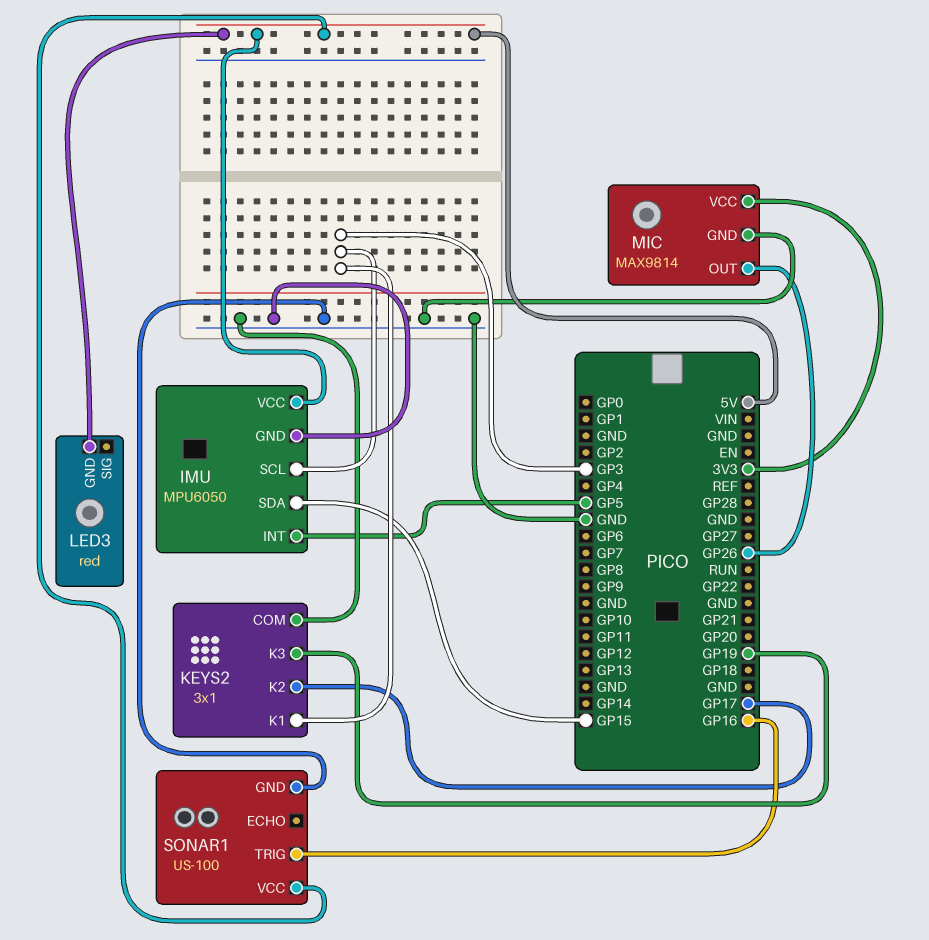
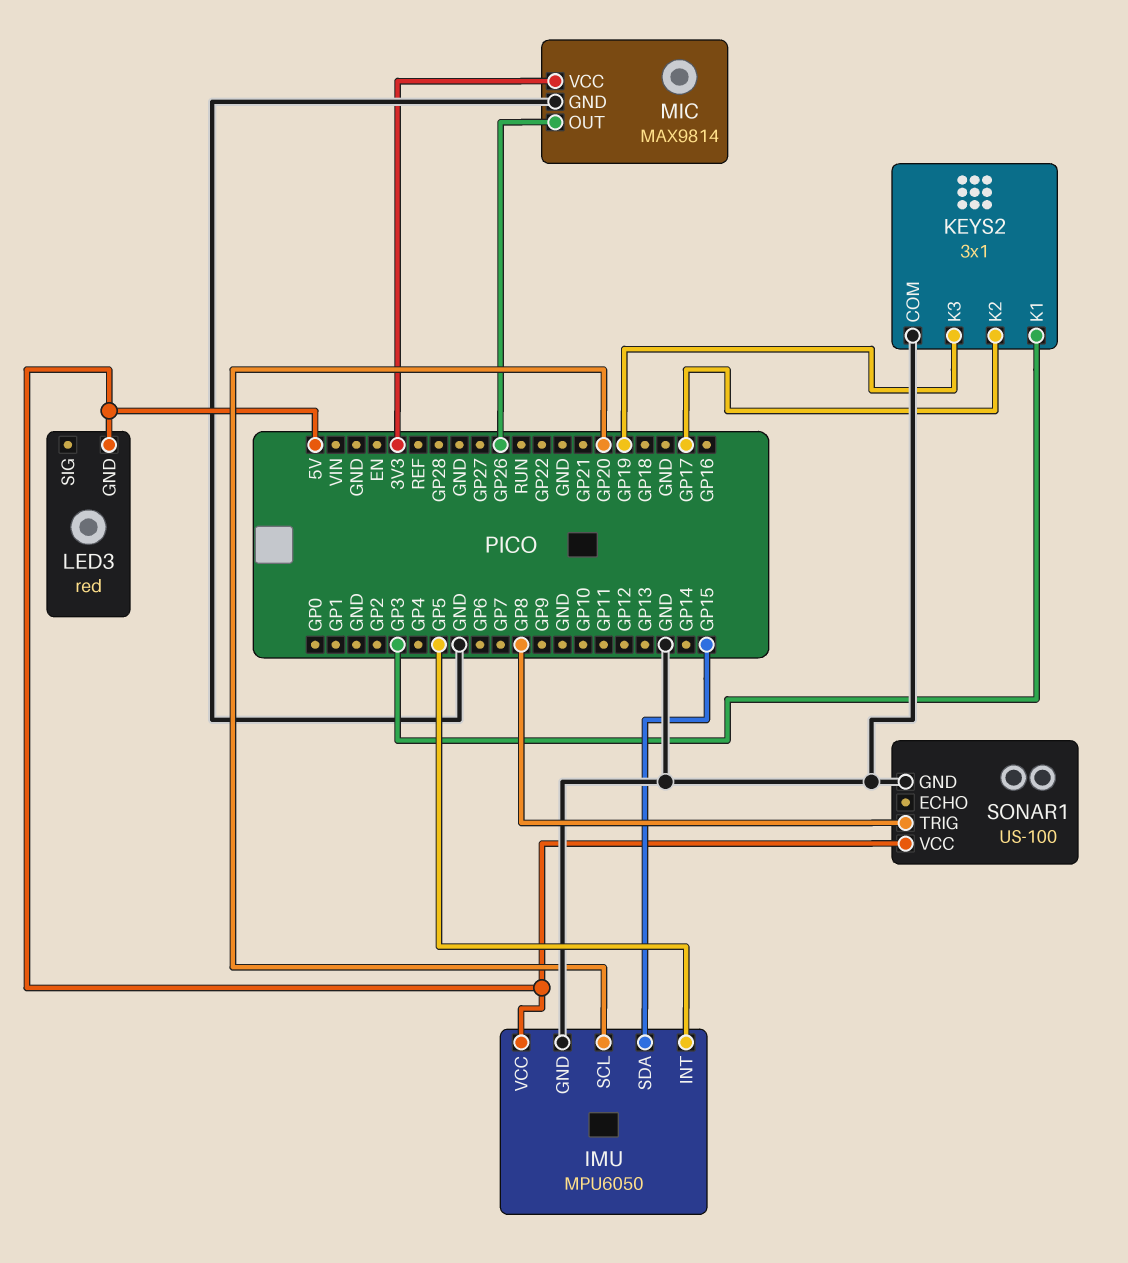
IMU pin SCL: GP3 -> GP20
SONAR1 pin TRIG: GP16 -> GP8

